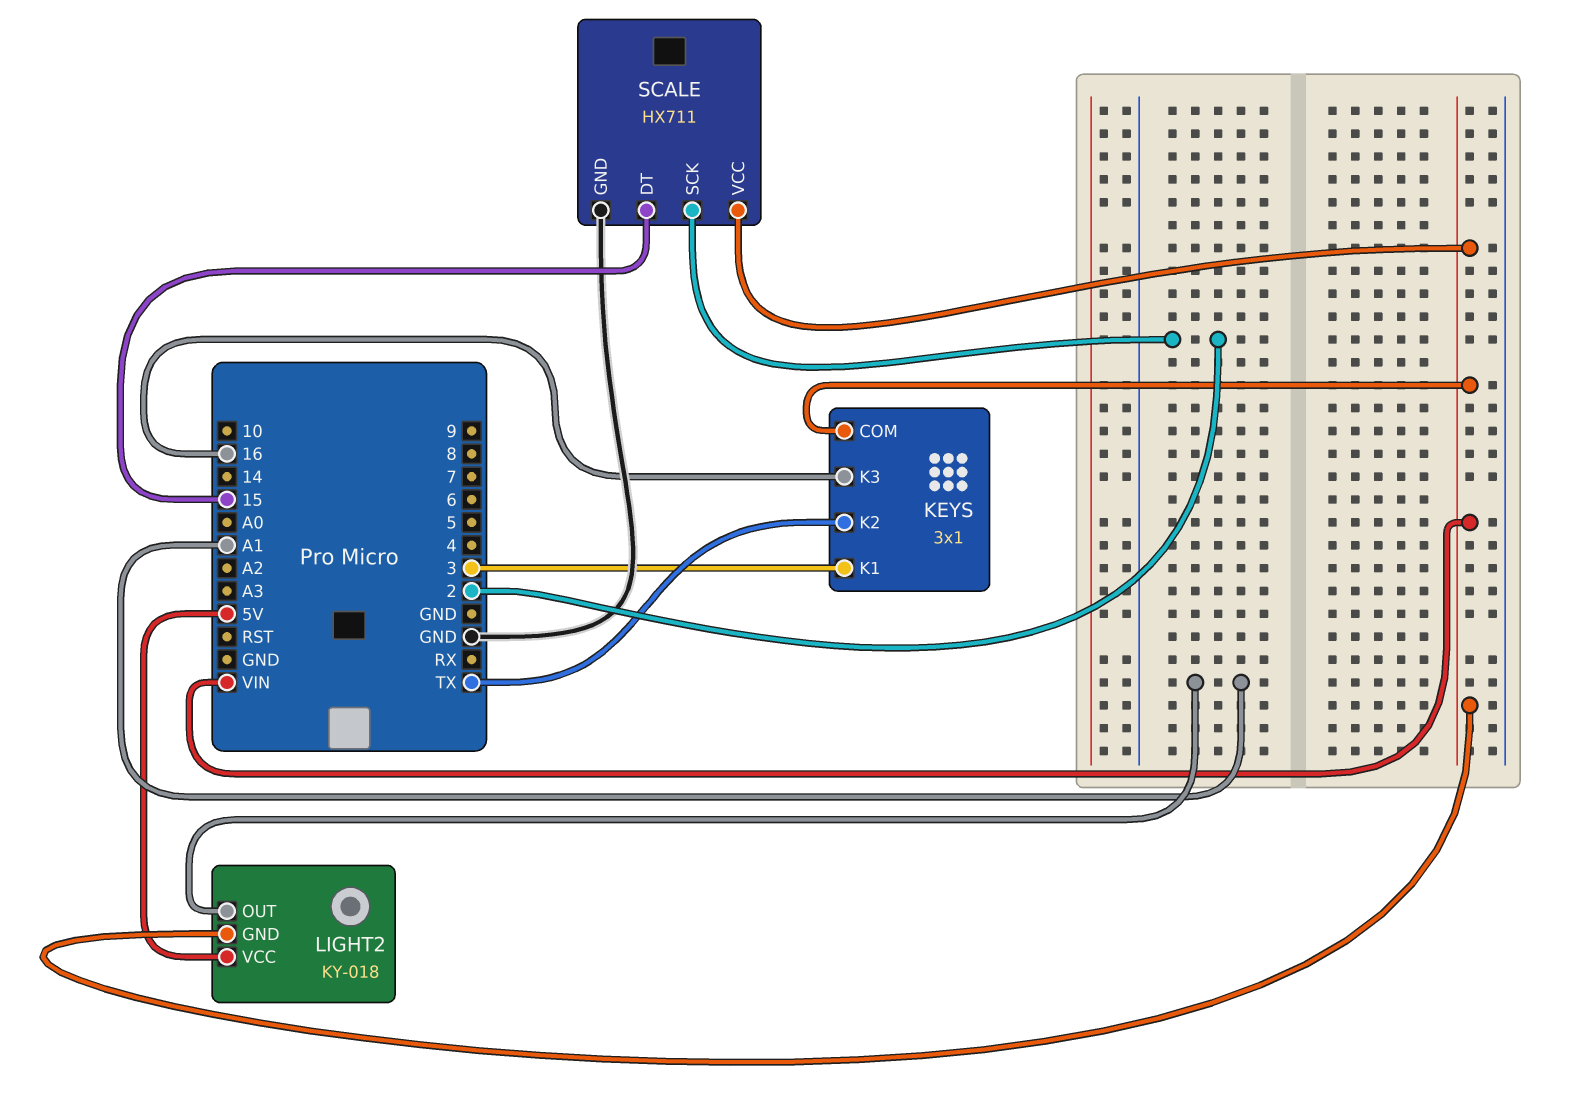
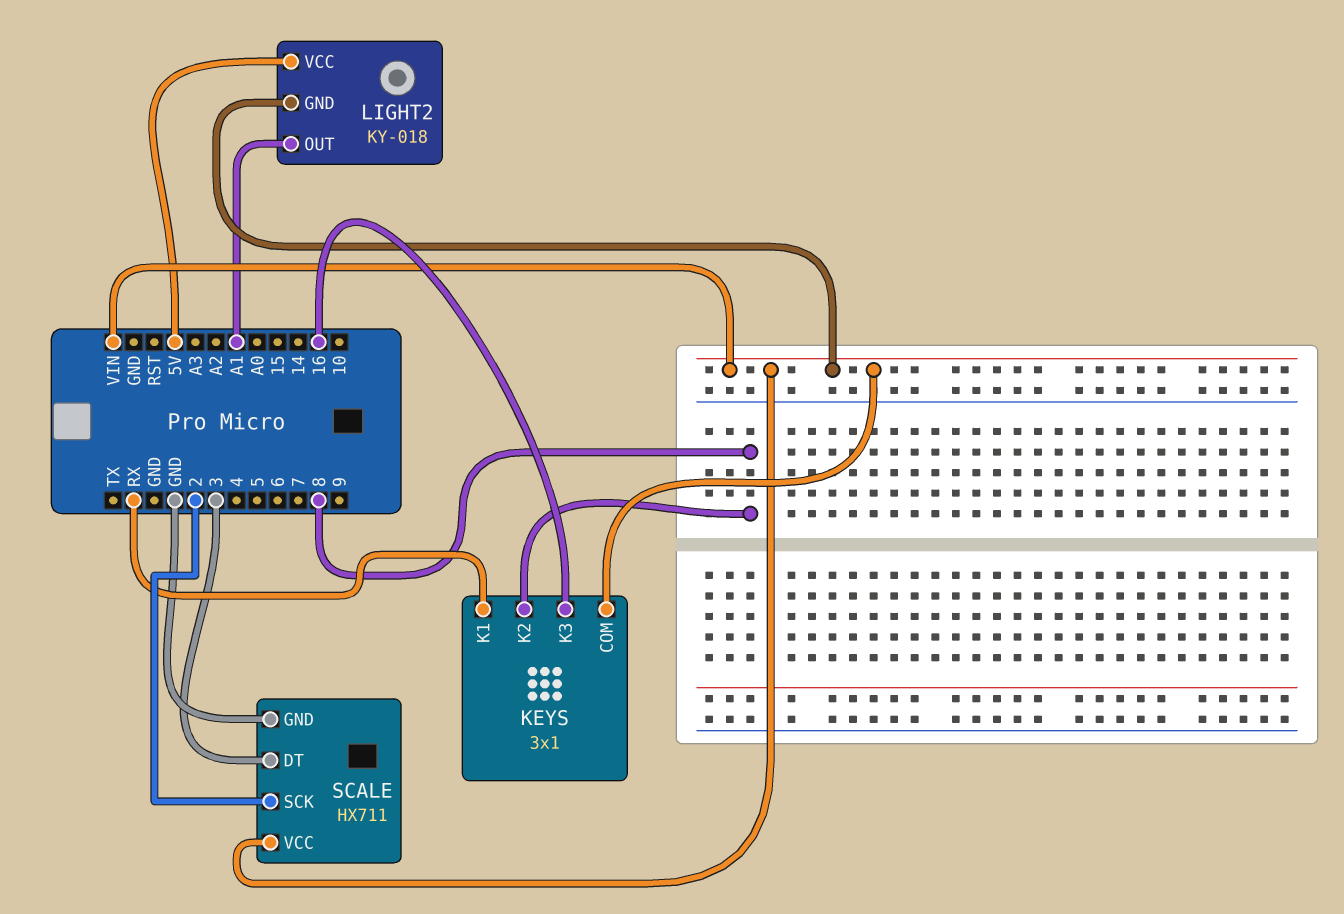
KEYS pin K1: 3 -> RX
KEYS pin K2: TX -> 8
SCALE pin DT: 15 -> 3

